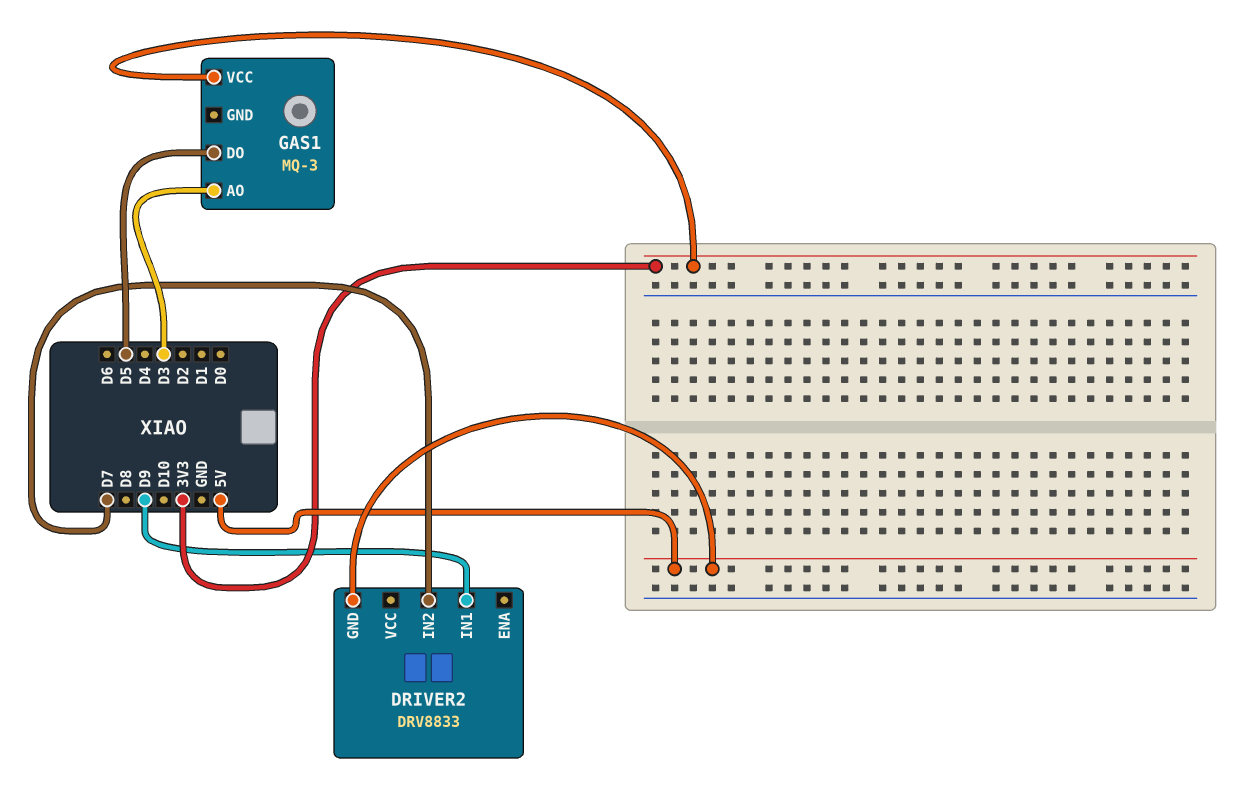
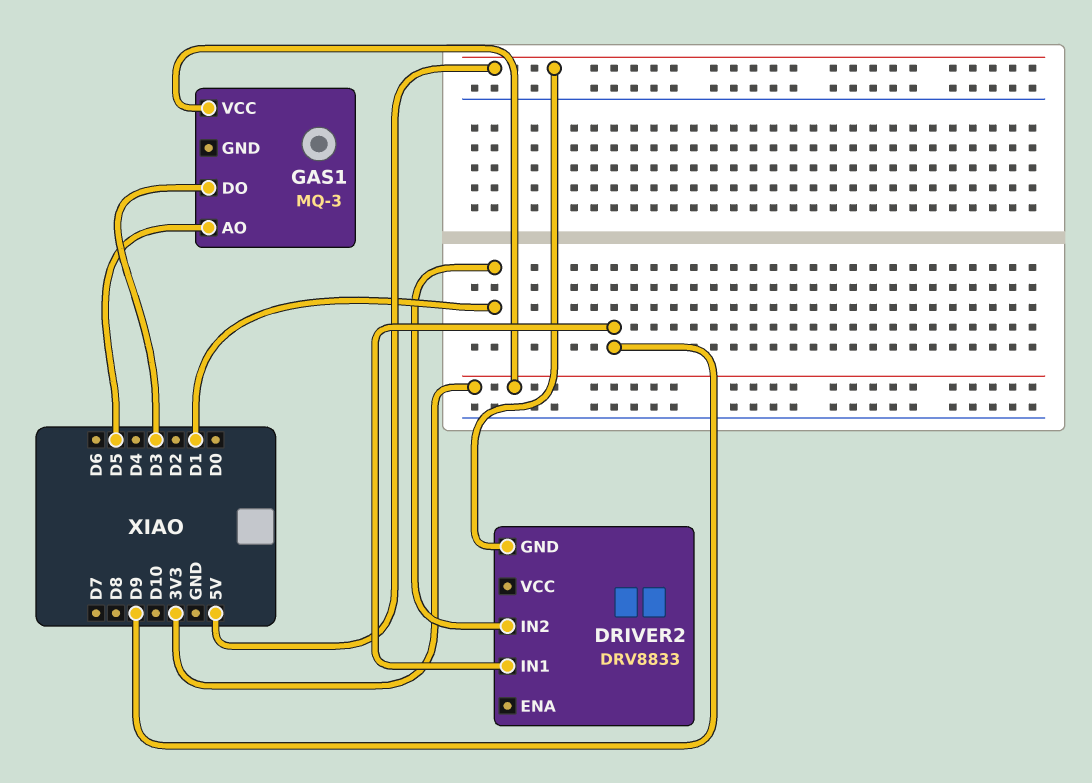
DRIVER2 pin IN2: D7 -> D1
GAS1 pin AO: D3 -> D5
GAS1 pin DO: D5 -> D3

